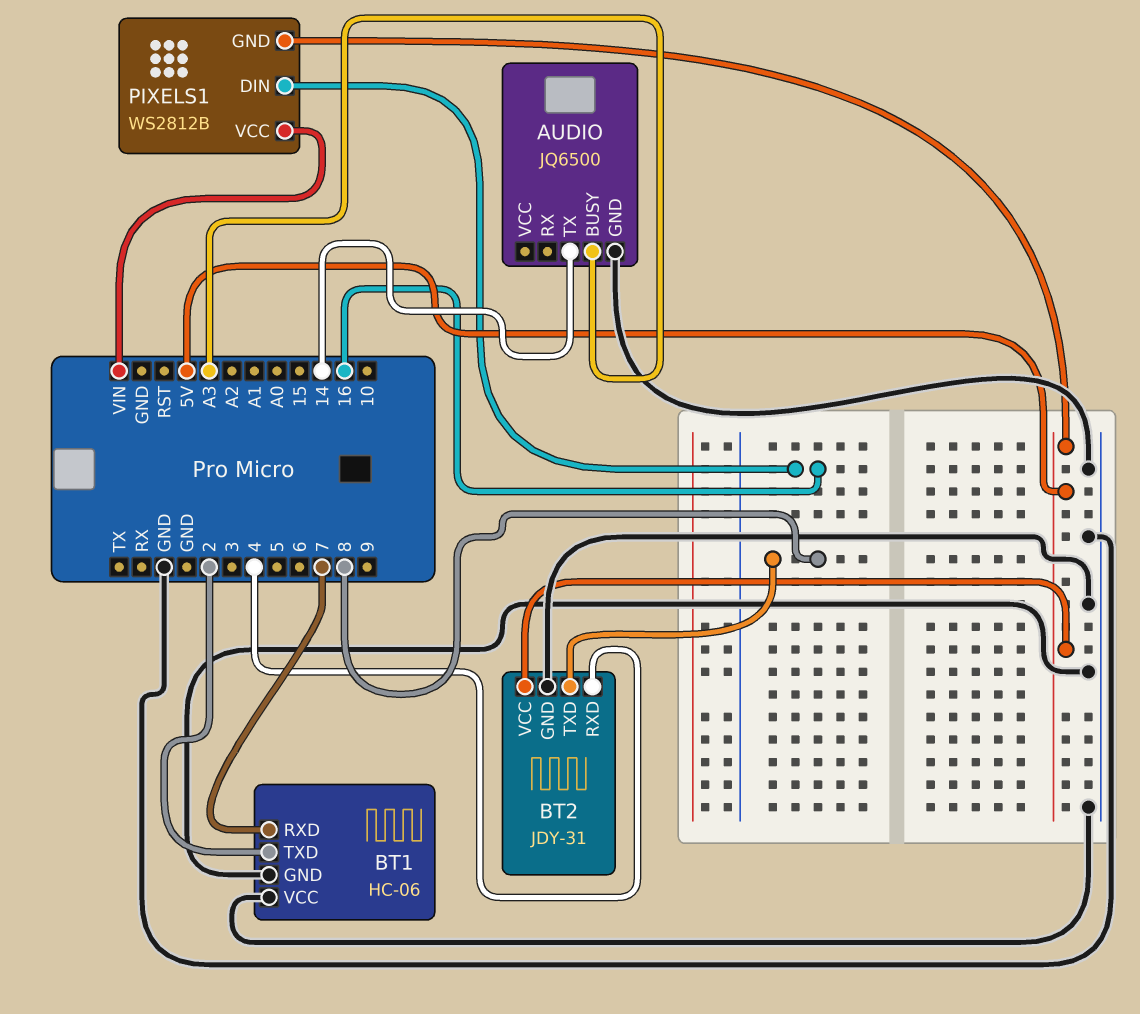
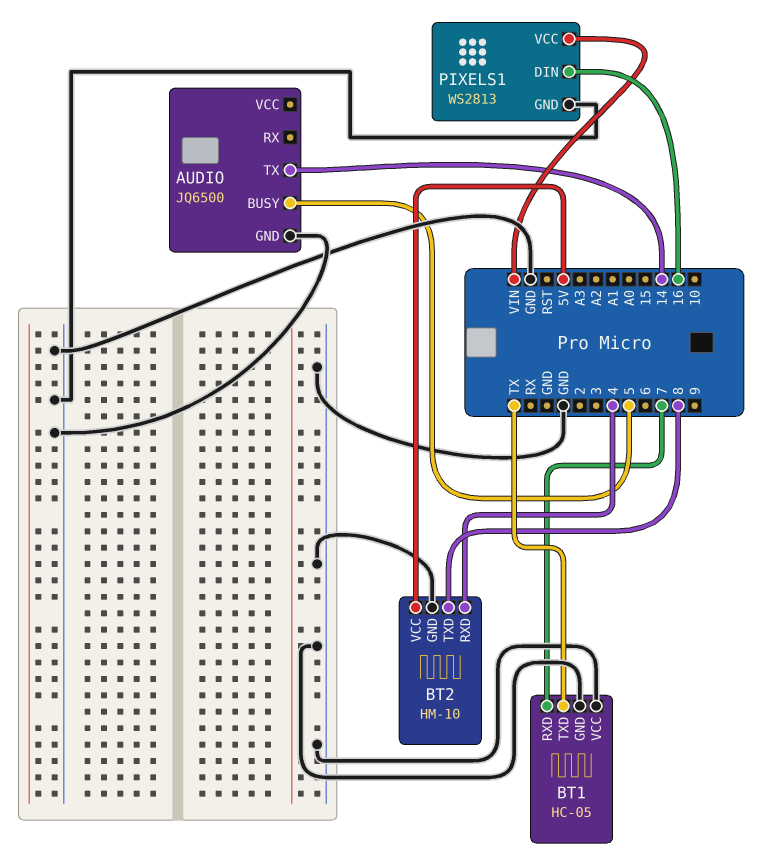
AUDIO pin BUSY: A3 -> 5
BT1: HC-06 -> HC-05
BT1 pin TXD: 2 -> TX
BT2: JDY-31 -> HM-10
PIXELS1: WS2812B -> WS2813
PIXELS1 pin GND: 5V -> GND

